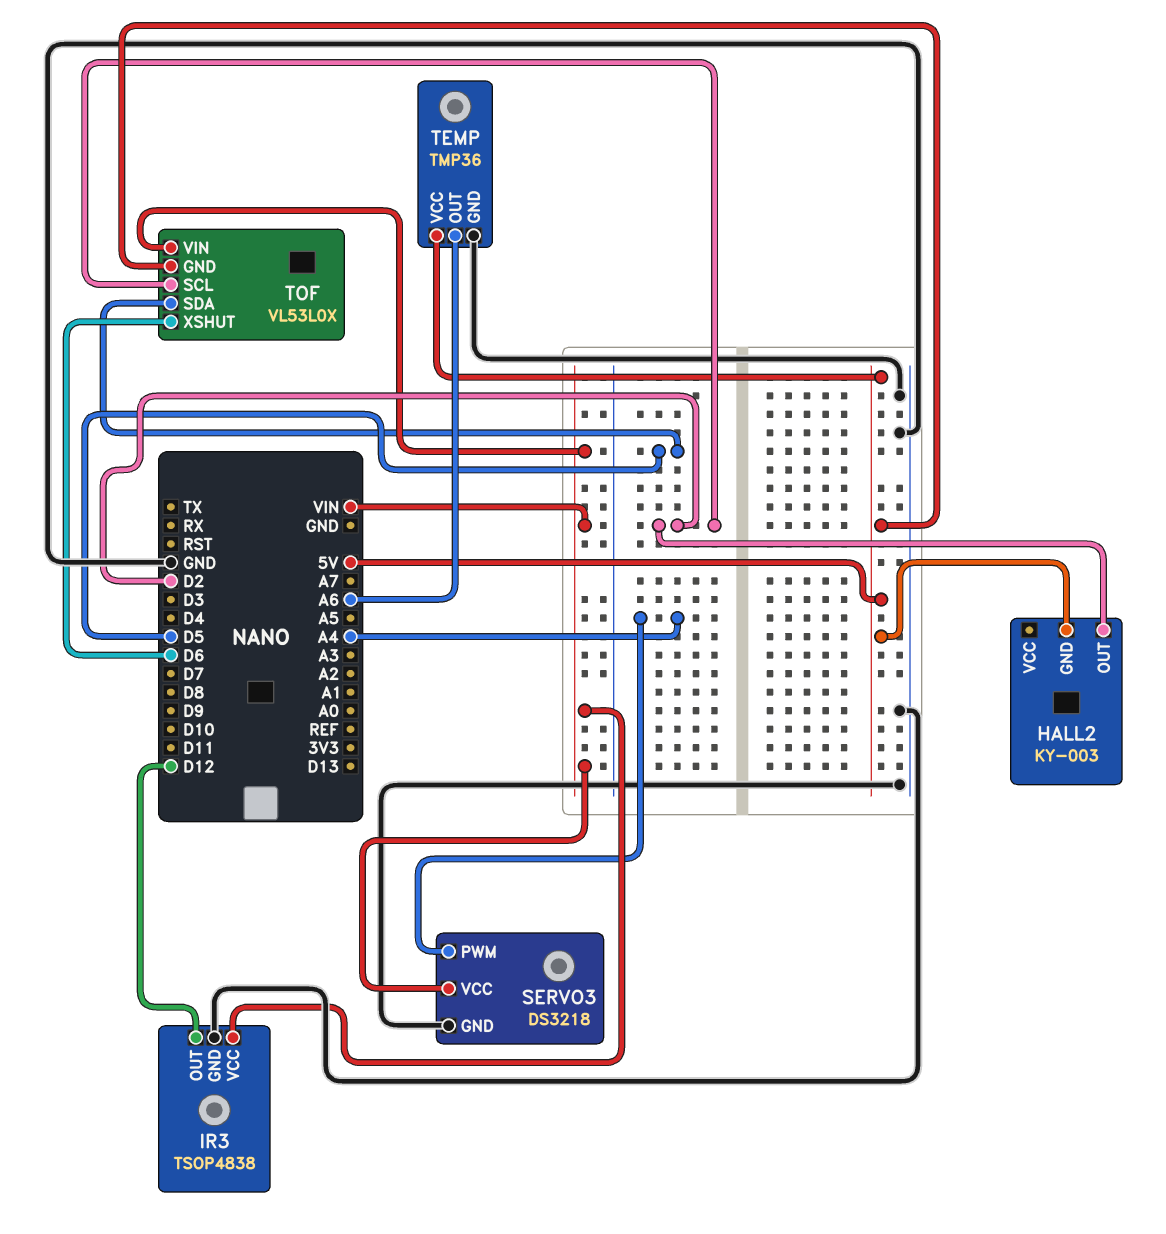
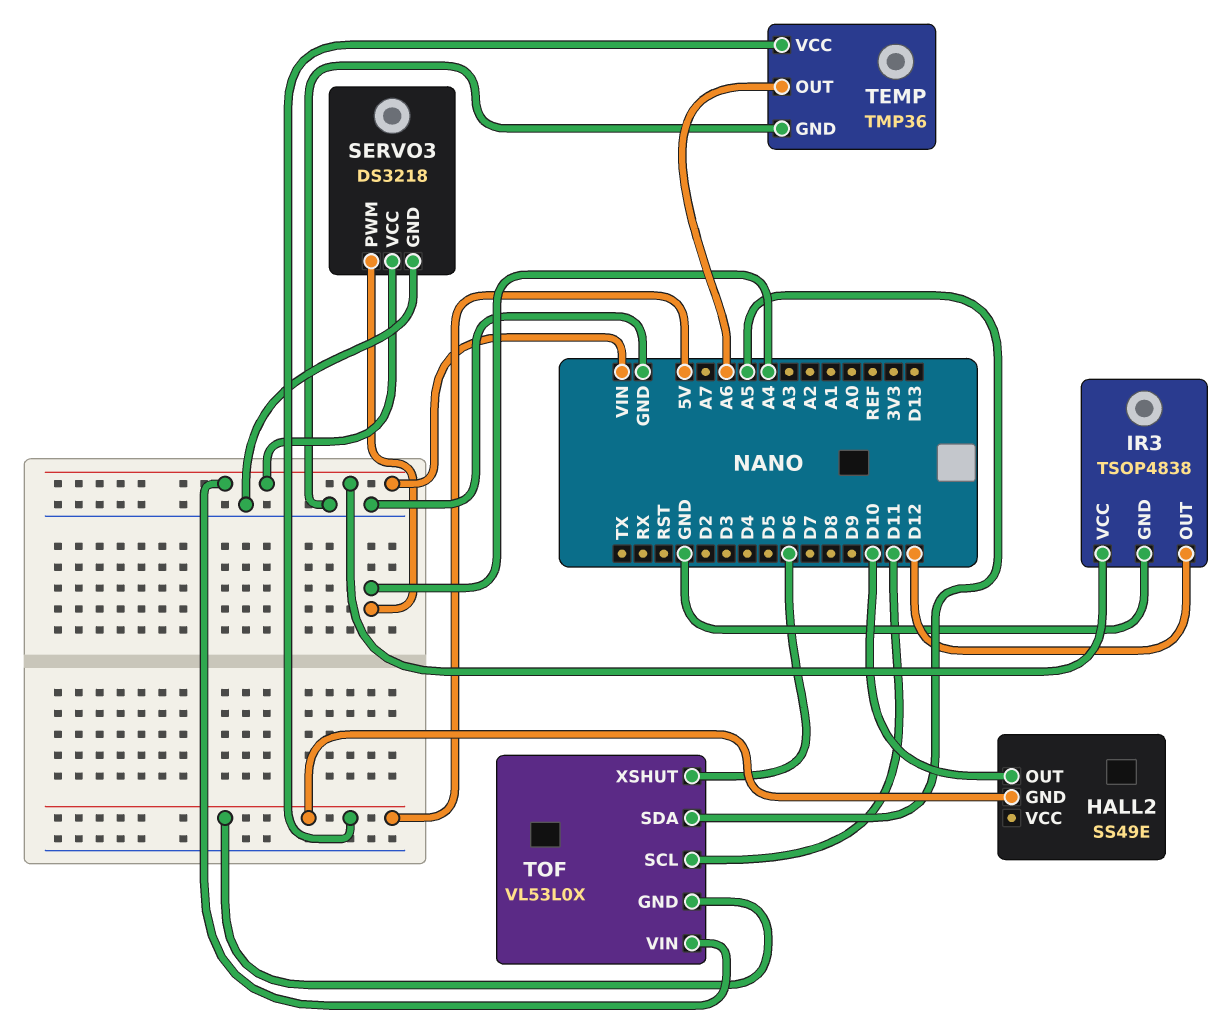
HALL2: KY-003 -> SS49E
HALL2 pin OUT: D2 -> D10
TOF pin SCL: D2 -> D11
TOF pin SDA: D5 -> A5

